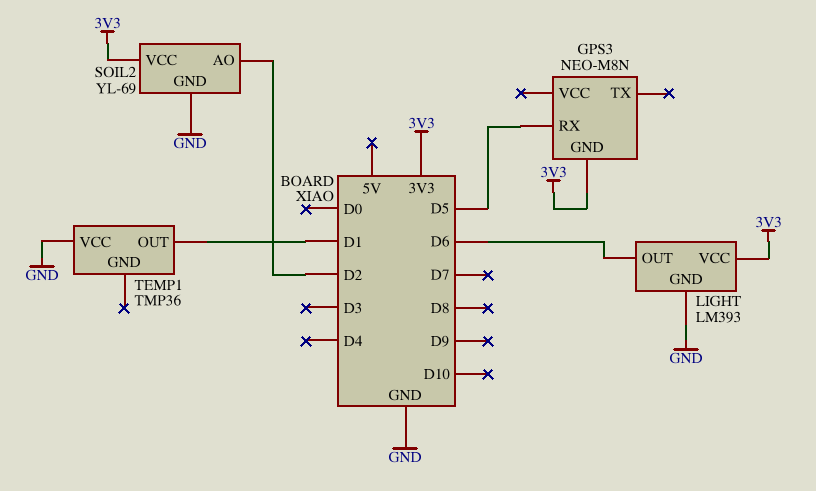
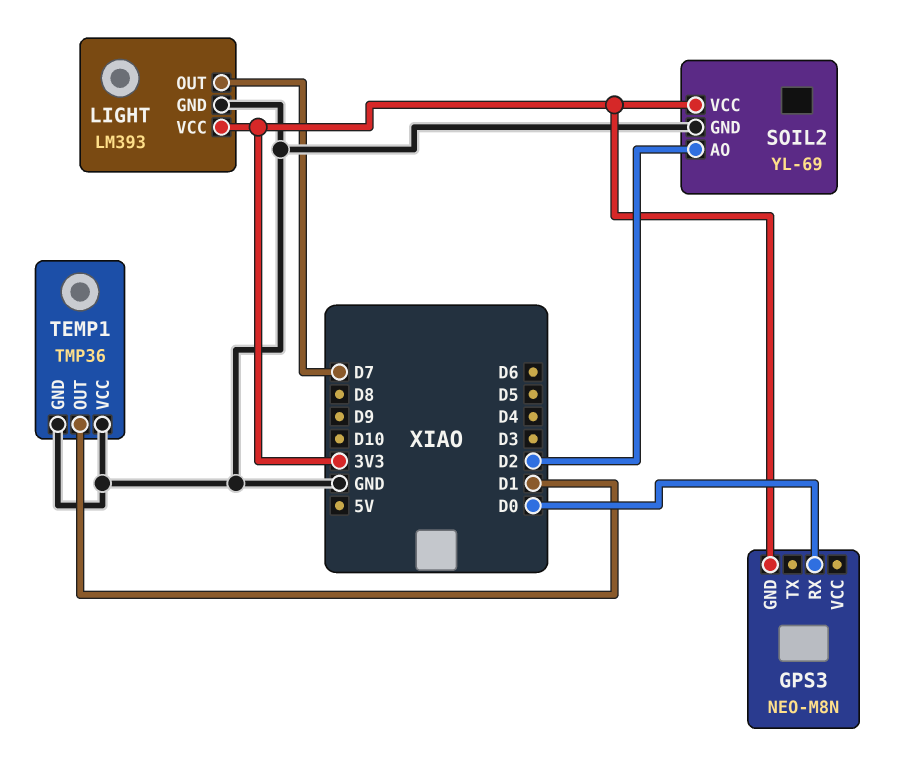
GPS3 pin RX: D5 -> D0
LIGHT pin OUT: D6 -> D7
TEMP1 pin GND: none -> GND

